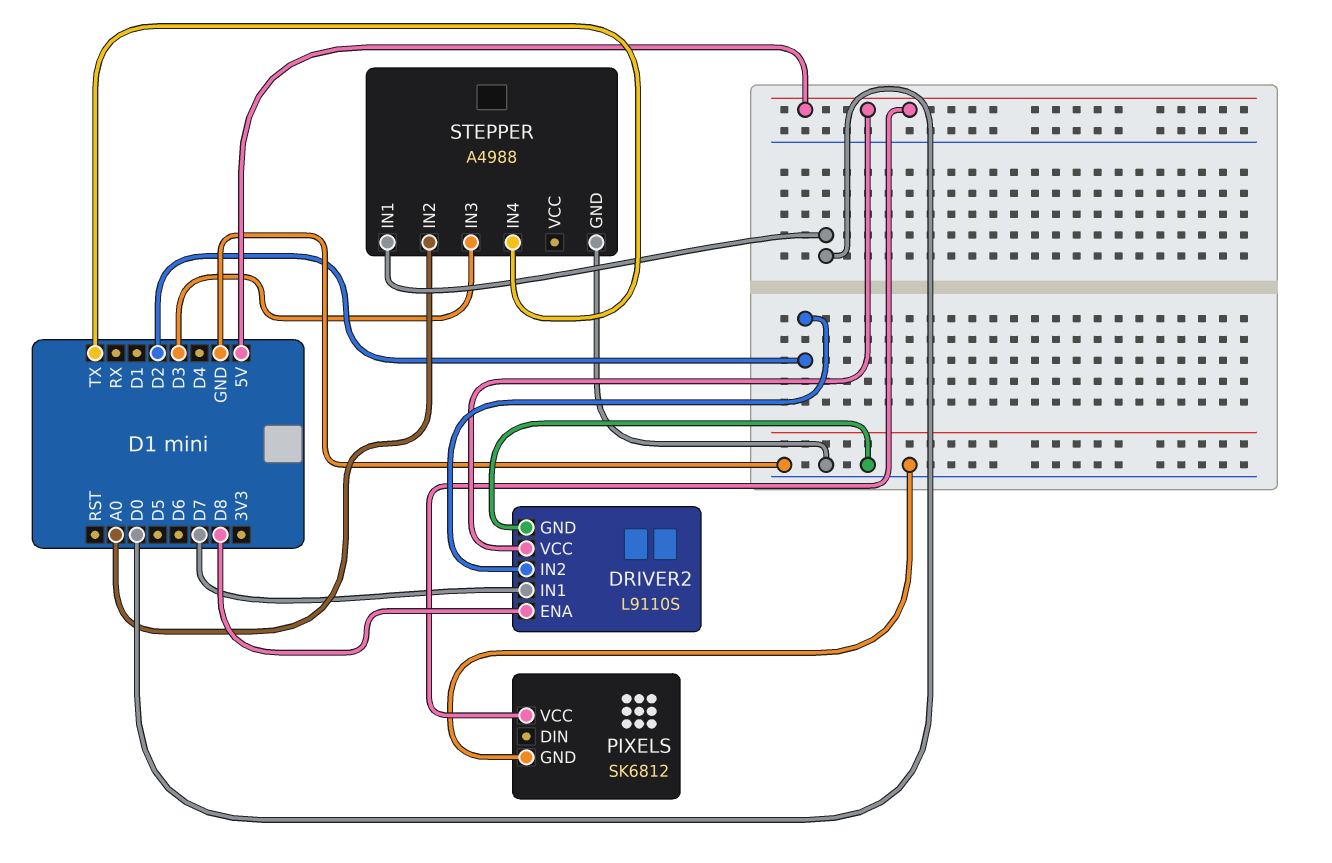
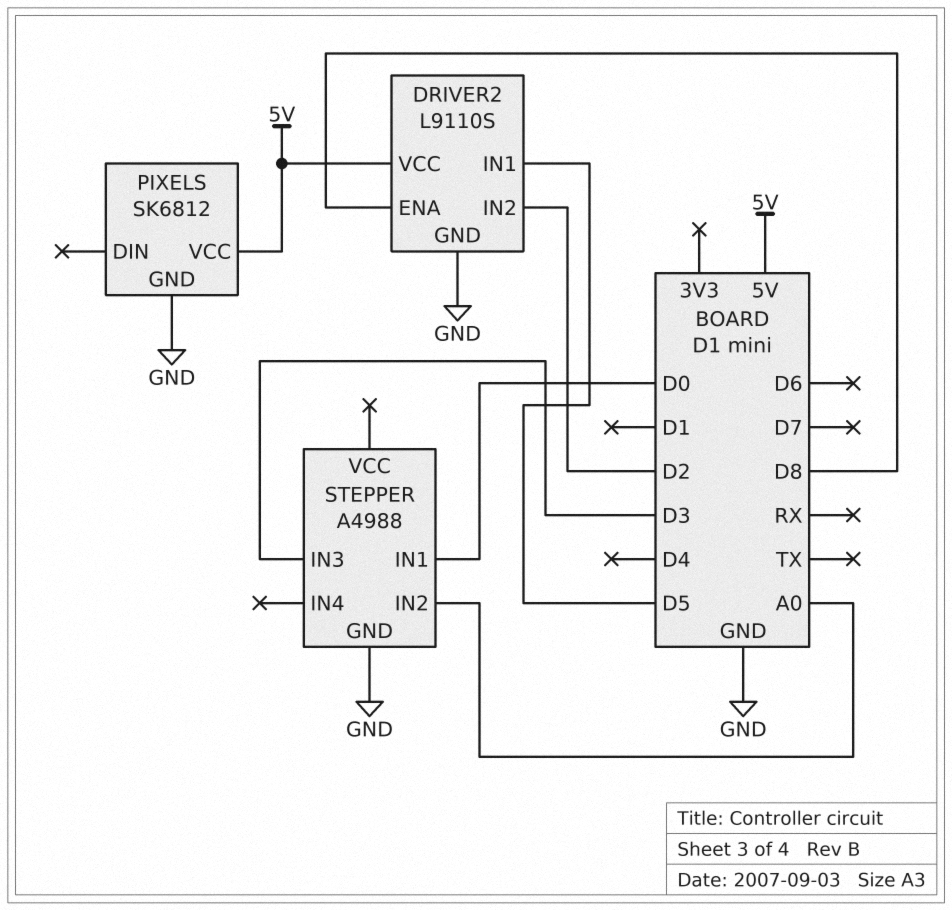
DRIVER2 pin IN1: D7 -> D5
STEPPER pin IN4: TX -> none

